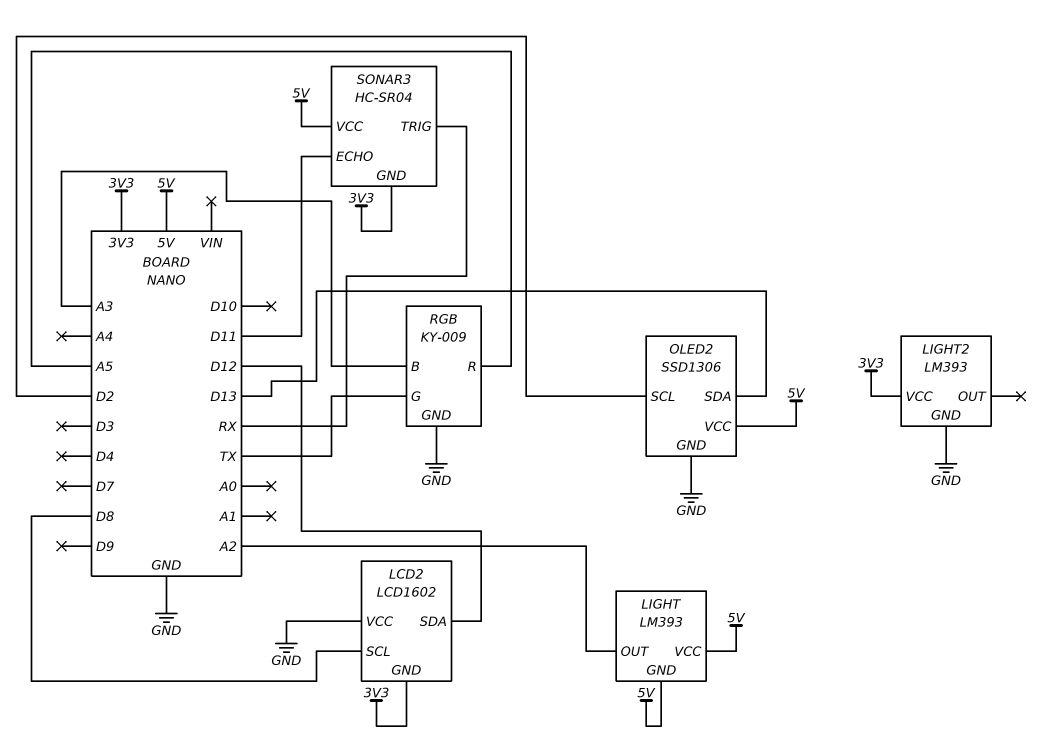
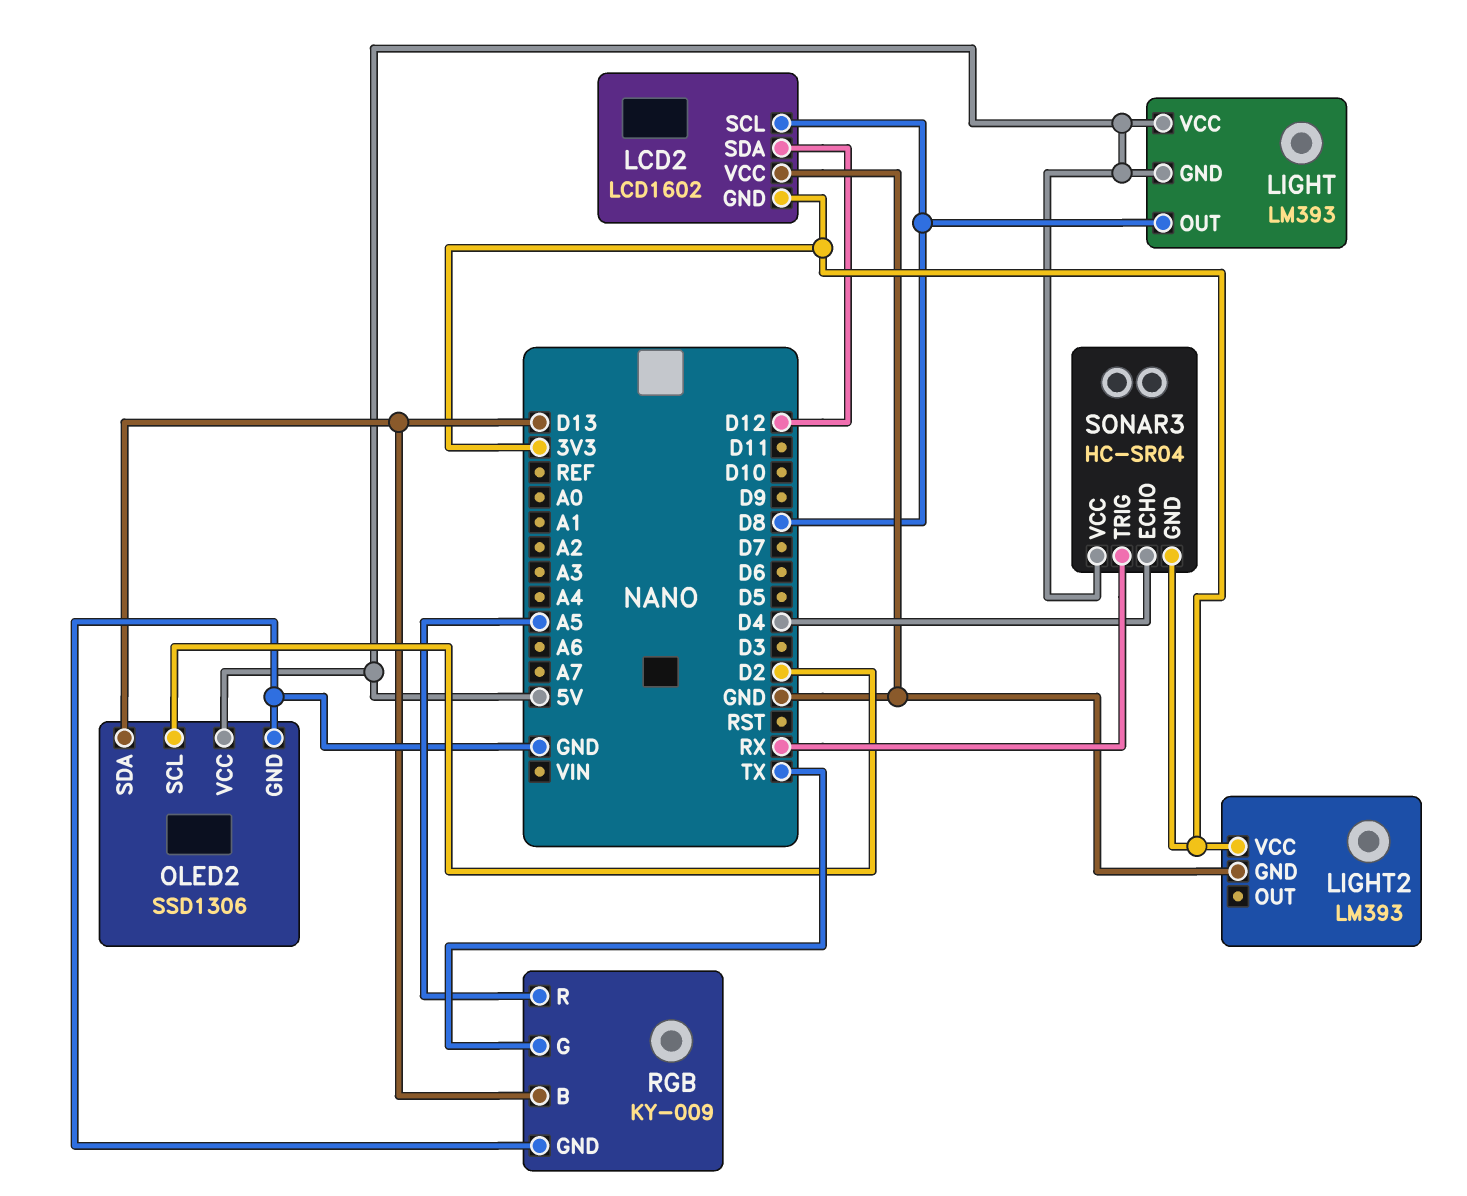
LIGHT pin OUT: A2 -> D8
RGB pin B: A3 -> D13
SONAR3 pin ECHO: D11 -> D4

